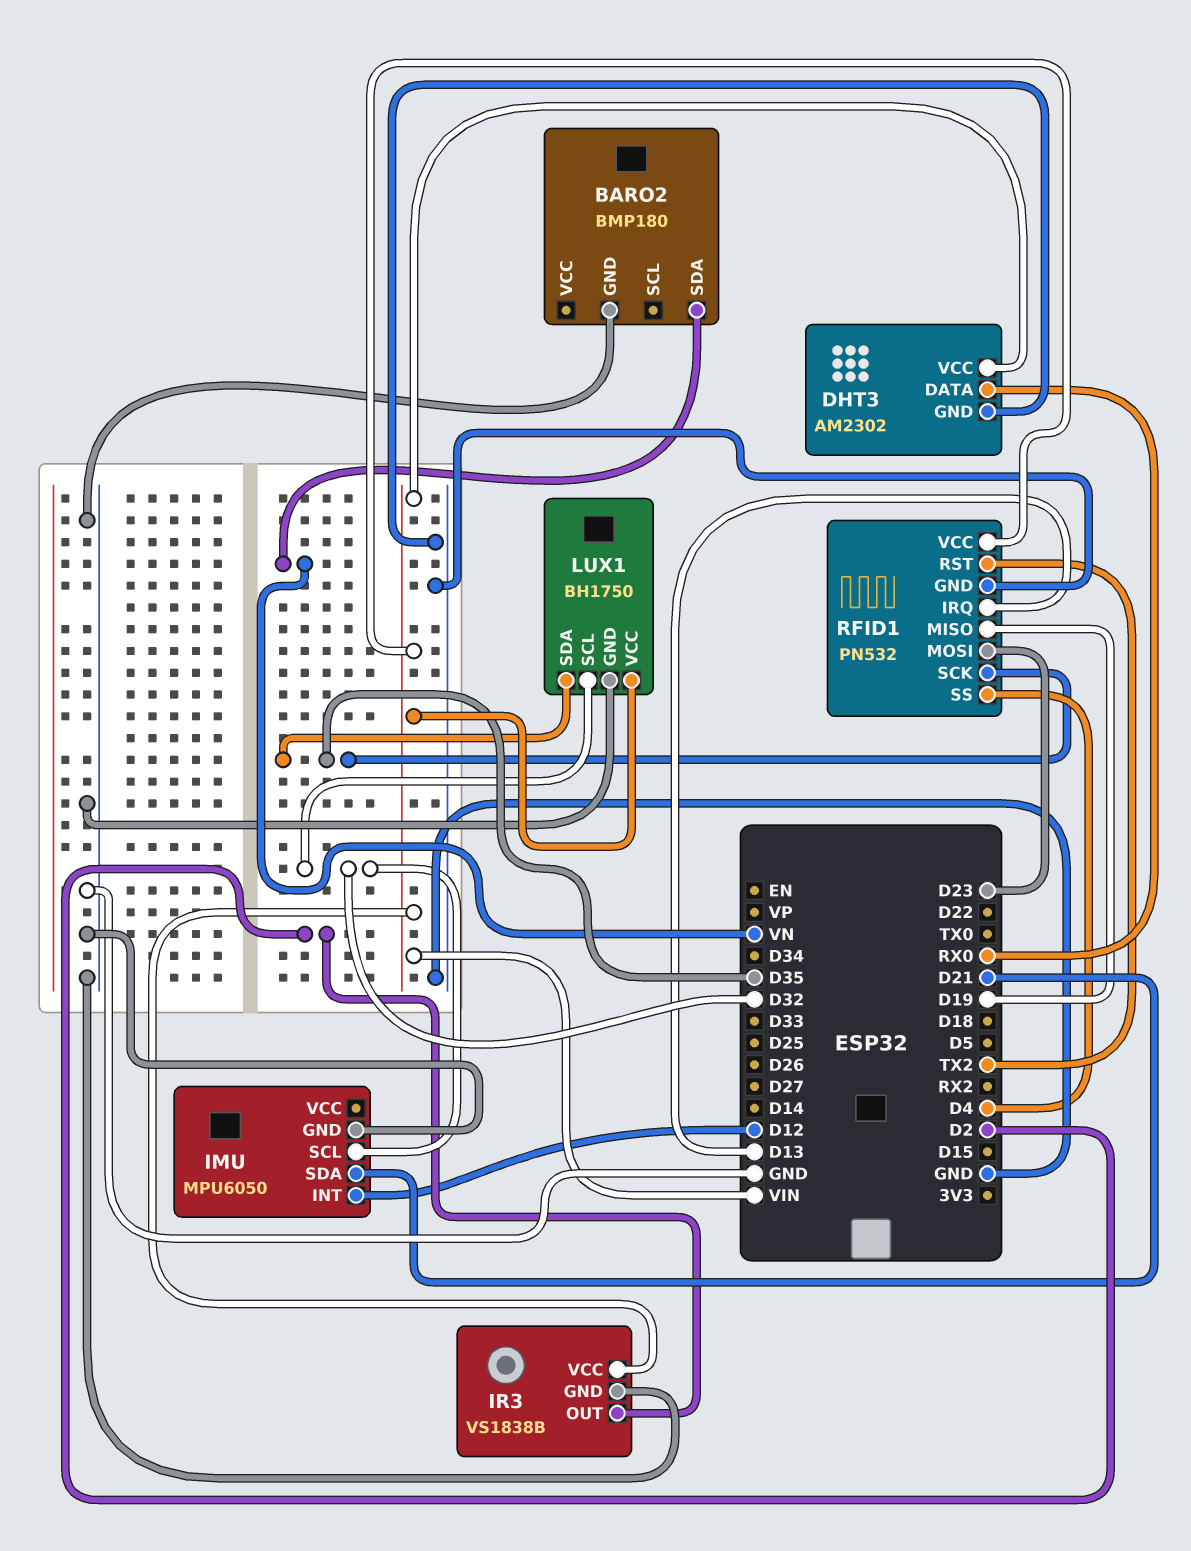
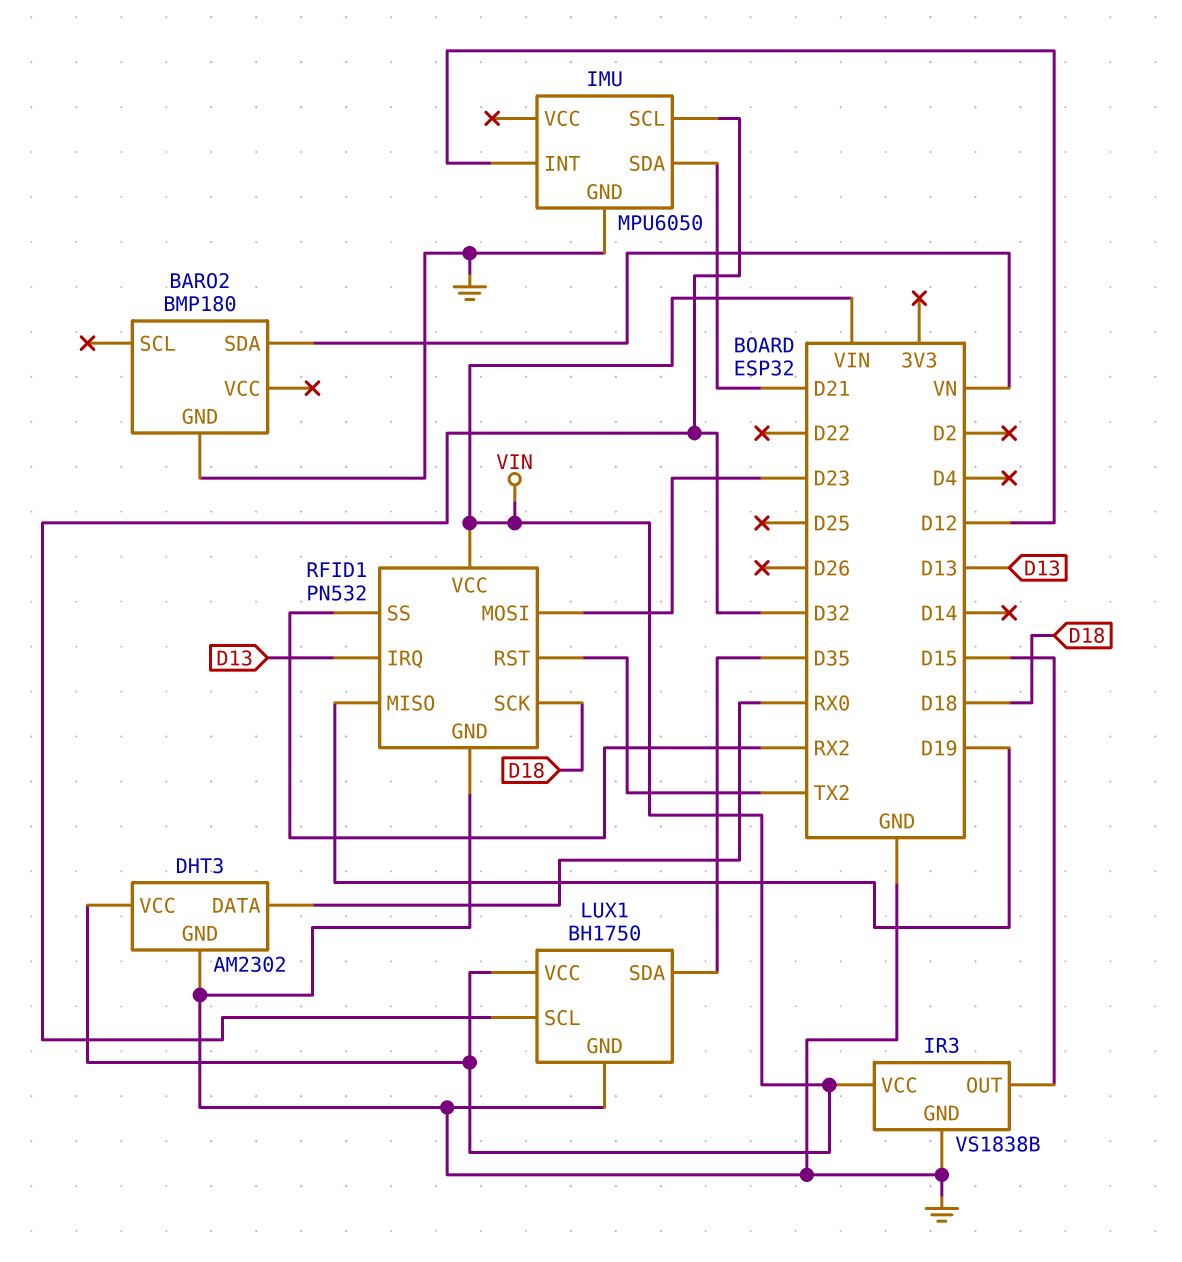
IR3 pin OUT: D2 -> D15
RFID1 pin SCK: D35 -> D18
RFID1 pin SS: D4 -> RX2

